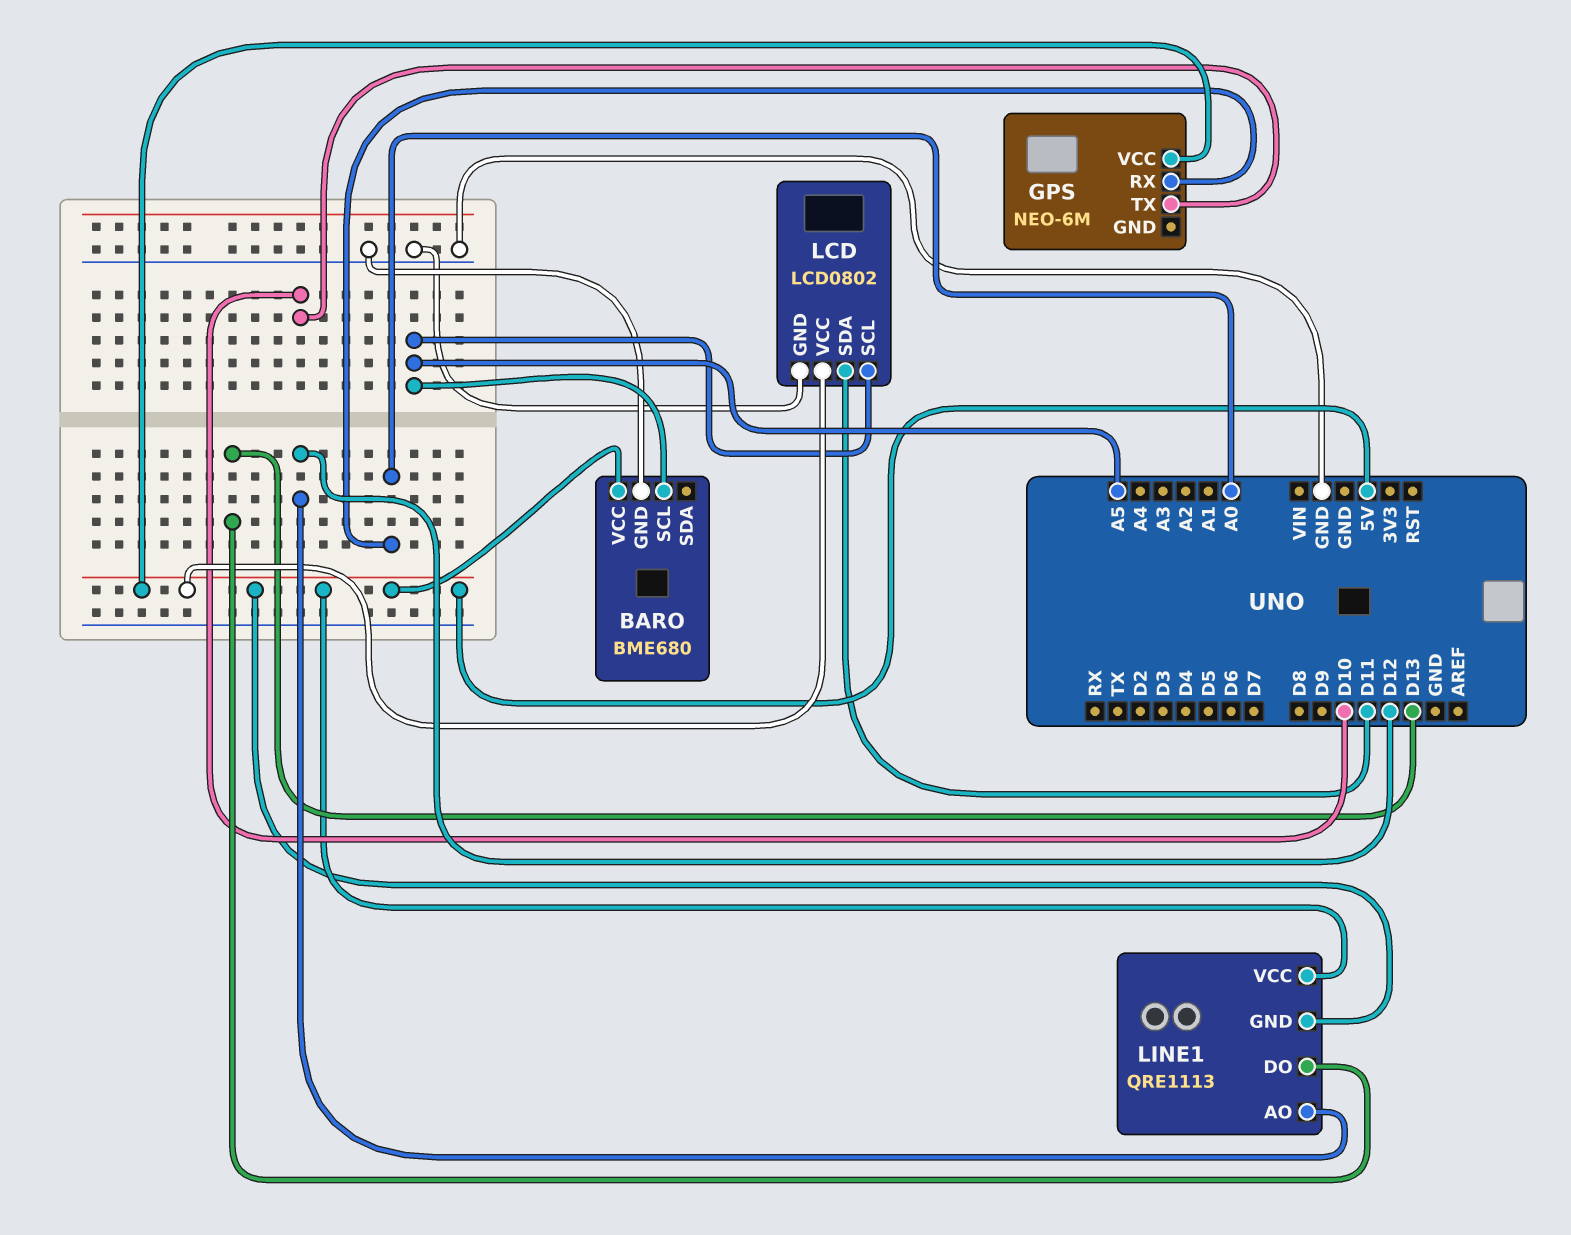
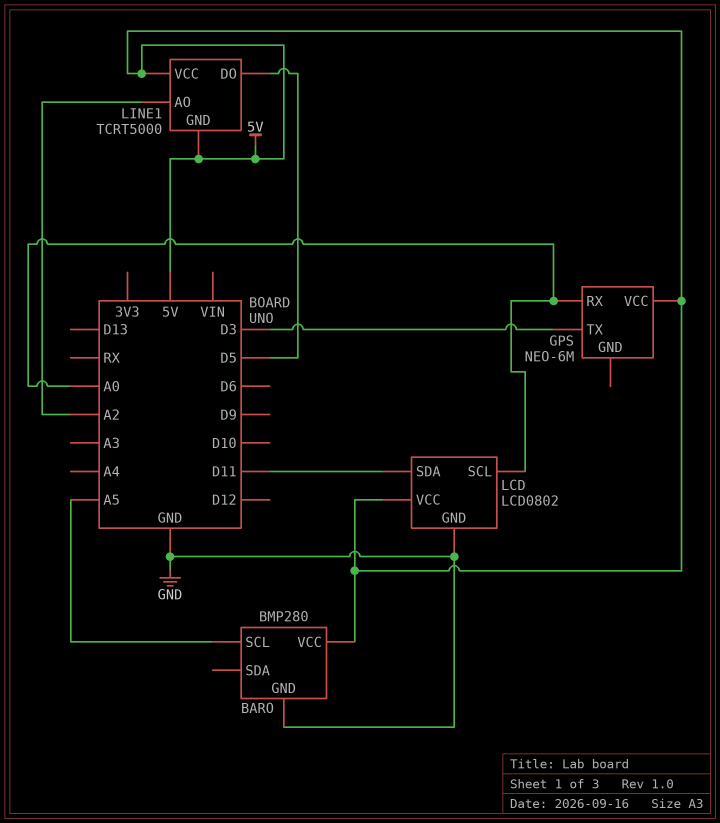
BARO: BME680 -> BMP280
GPS pin TX: D10 -> D3
LCD pin SCL: A5 -> A0
LINE1: QRE1113 -> TCRT5000
LINE1 pin AO: D12 -> A2
LINE1 pin DO: D13 -> D5

